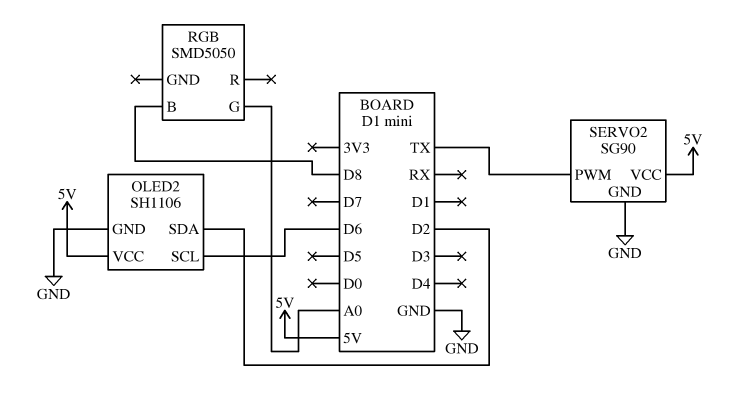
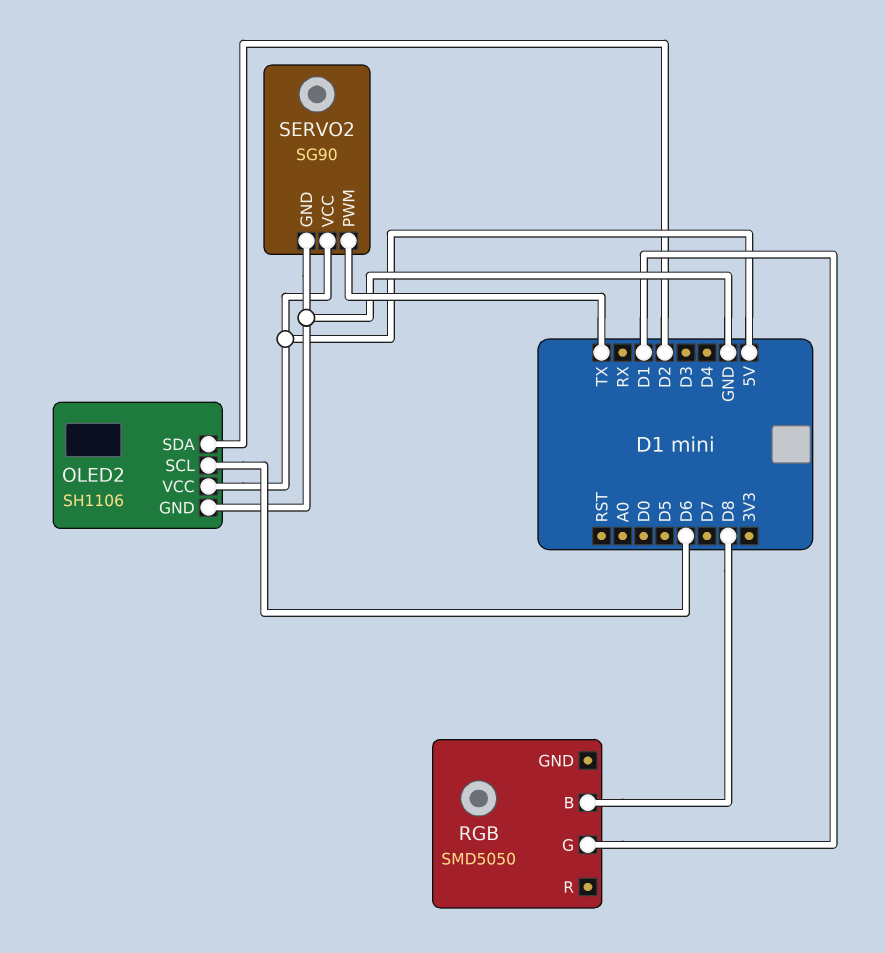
RGB pin G: A0 -> D1

